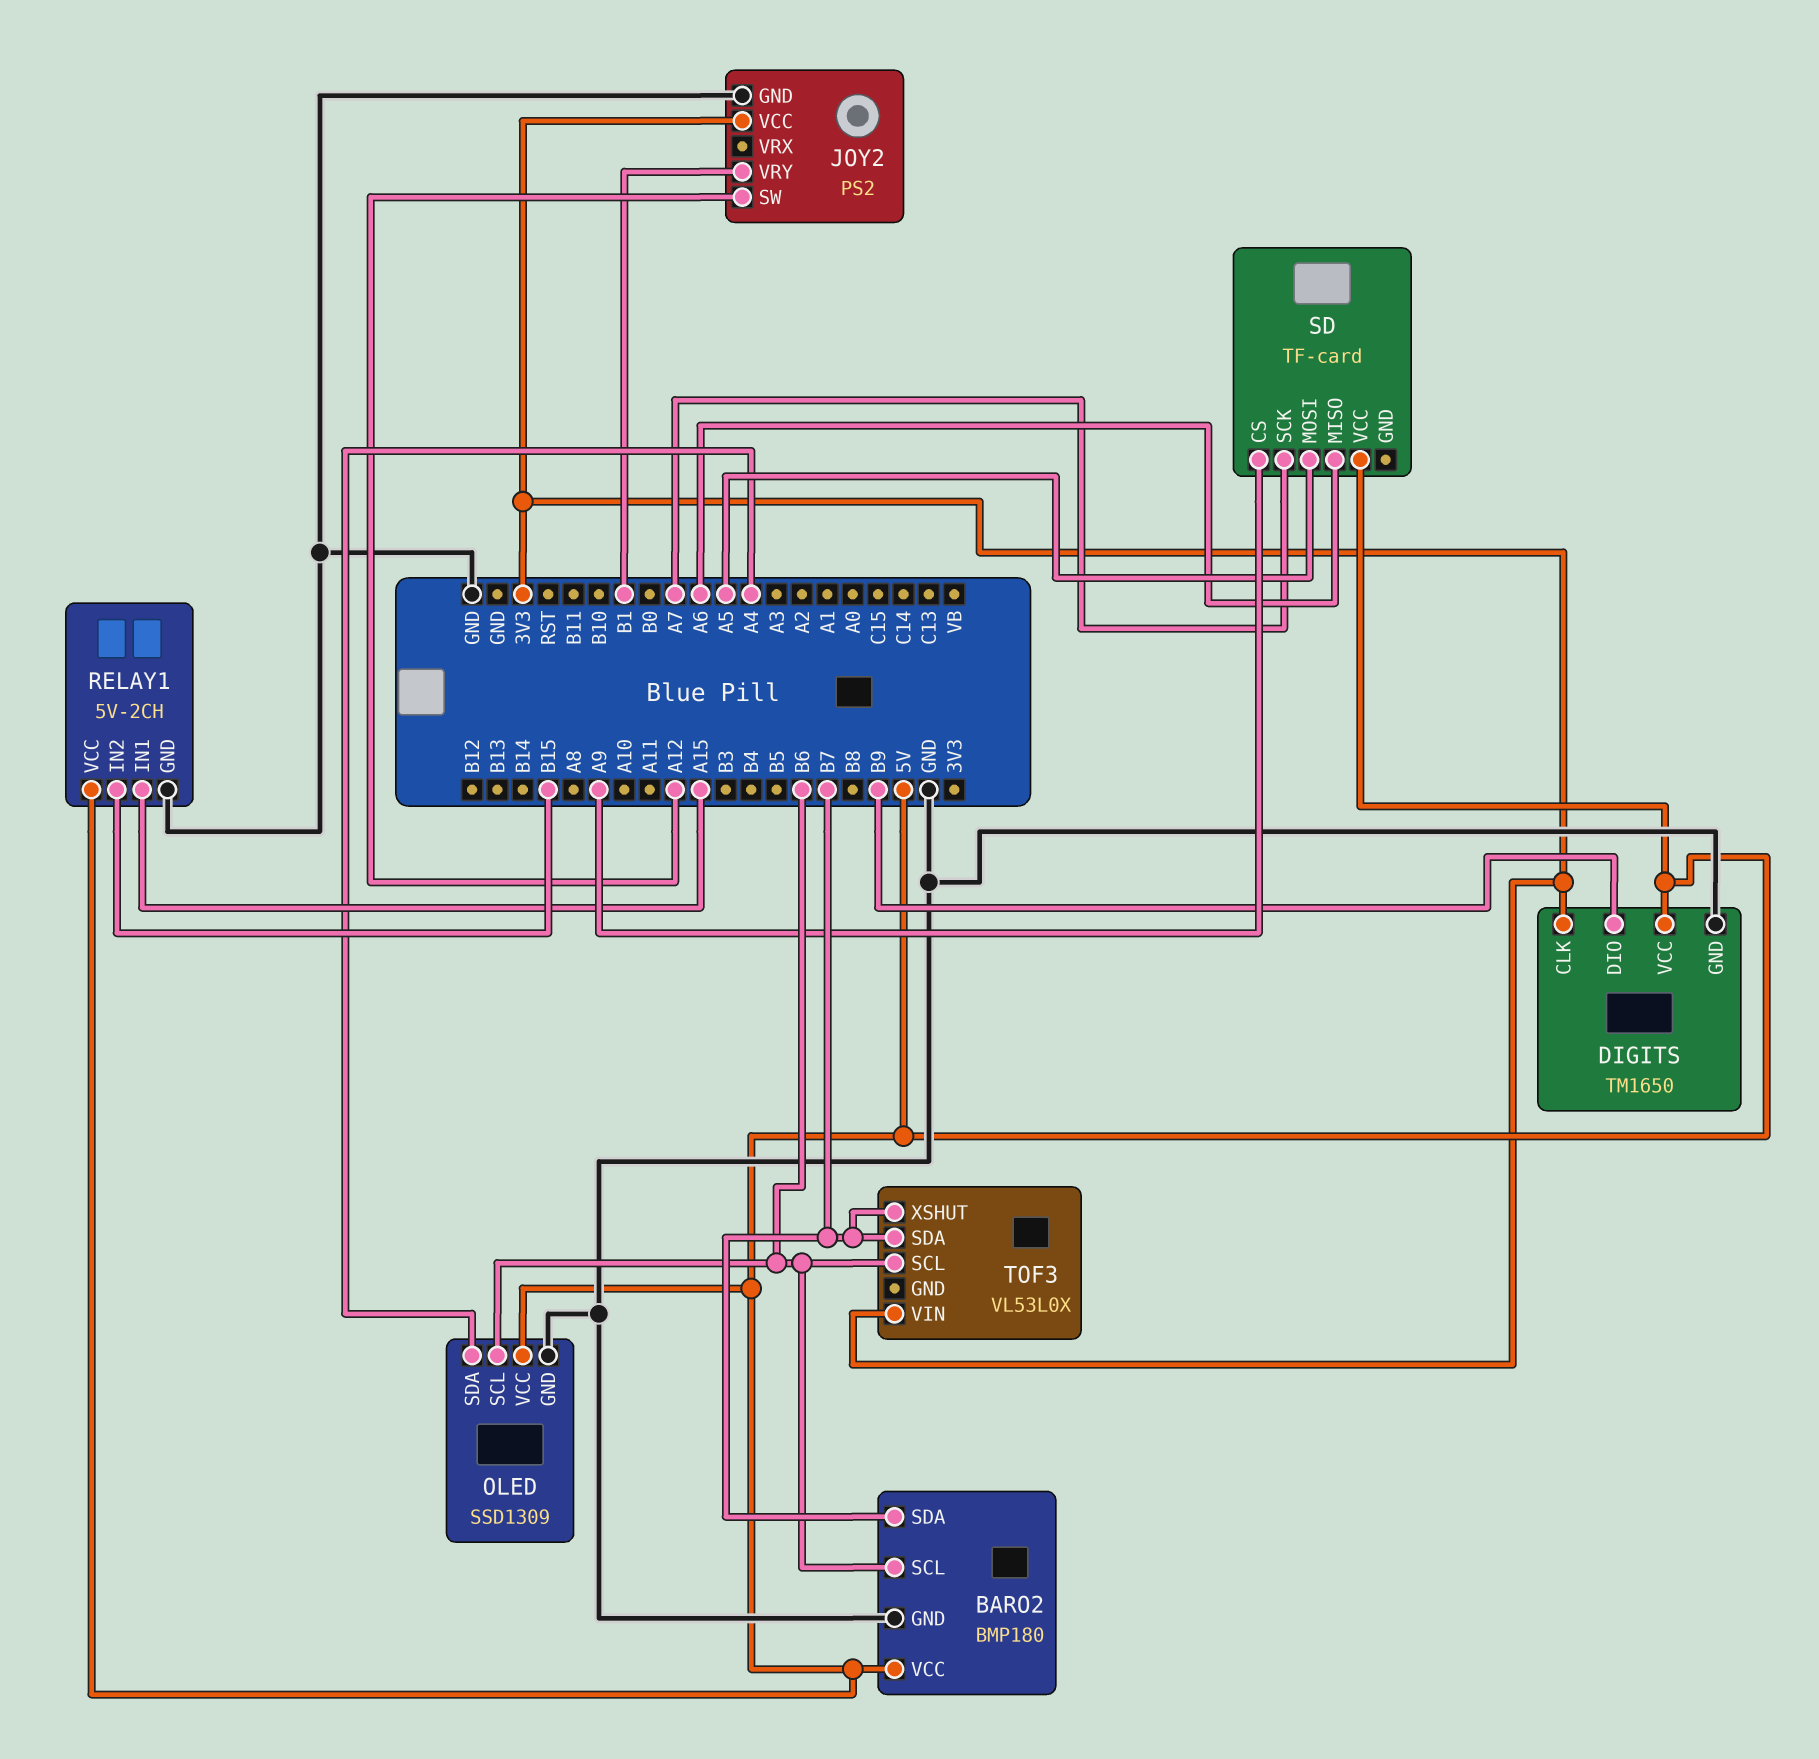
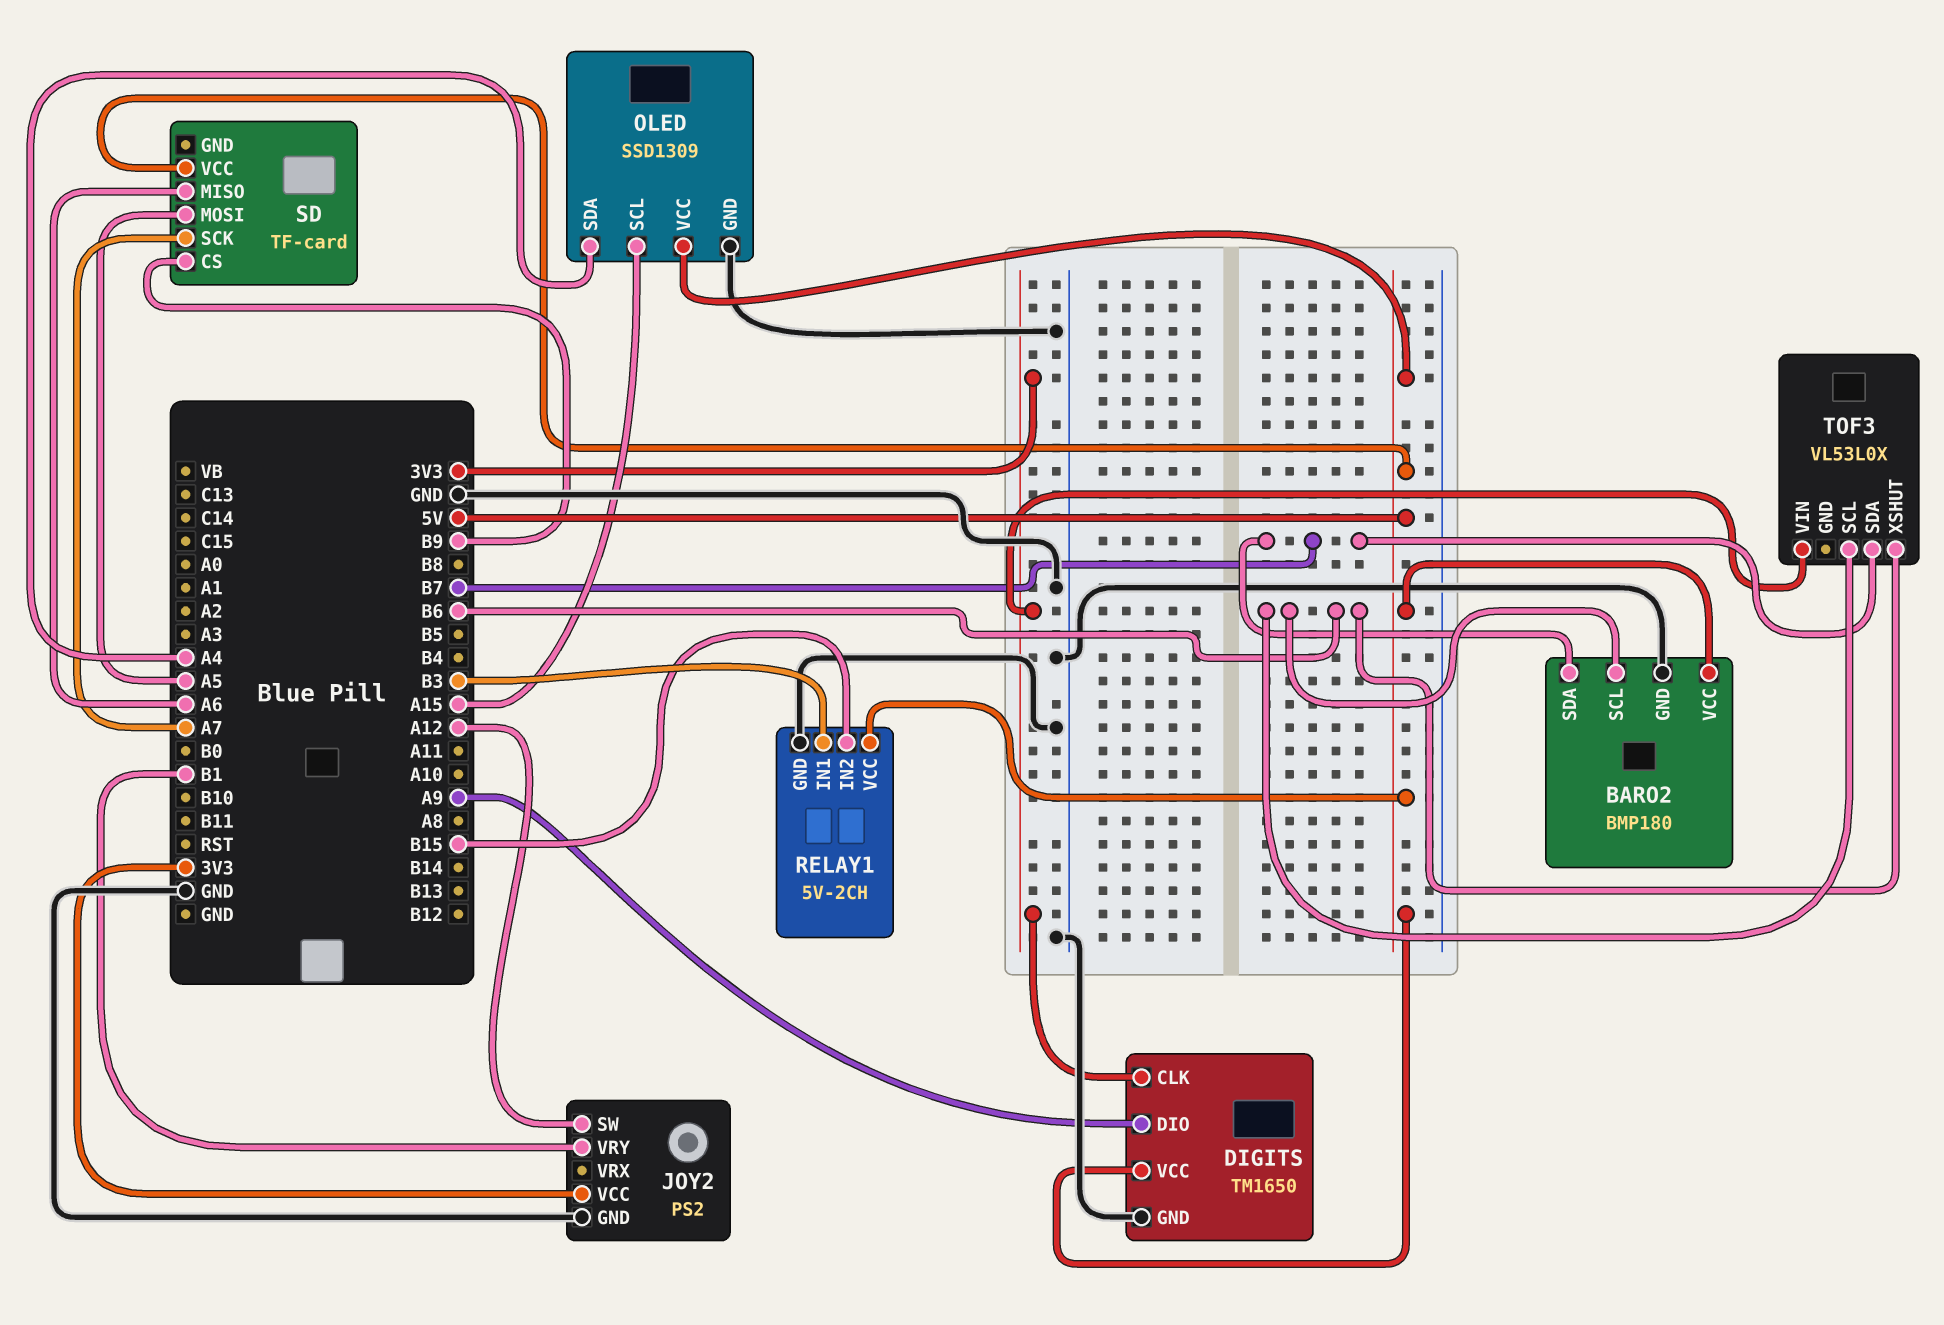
DIGITS pin DIO: B9 -> A9
OLED pin SCL: B6 -> A15
RELAY1 pin IN1: A15 -> B3
SD pin CS: A9 -> B9
TOF3 pin XSHUT: B7 -> B6

